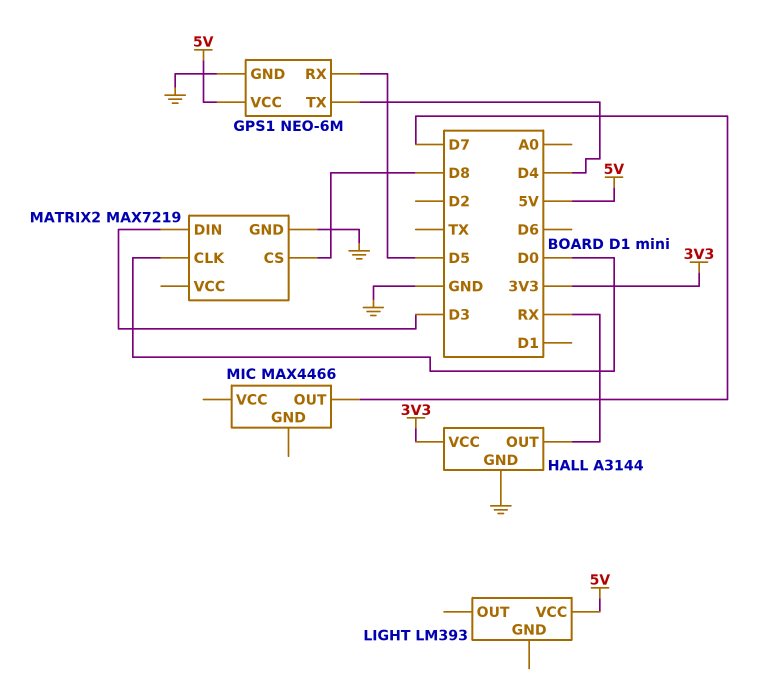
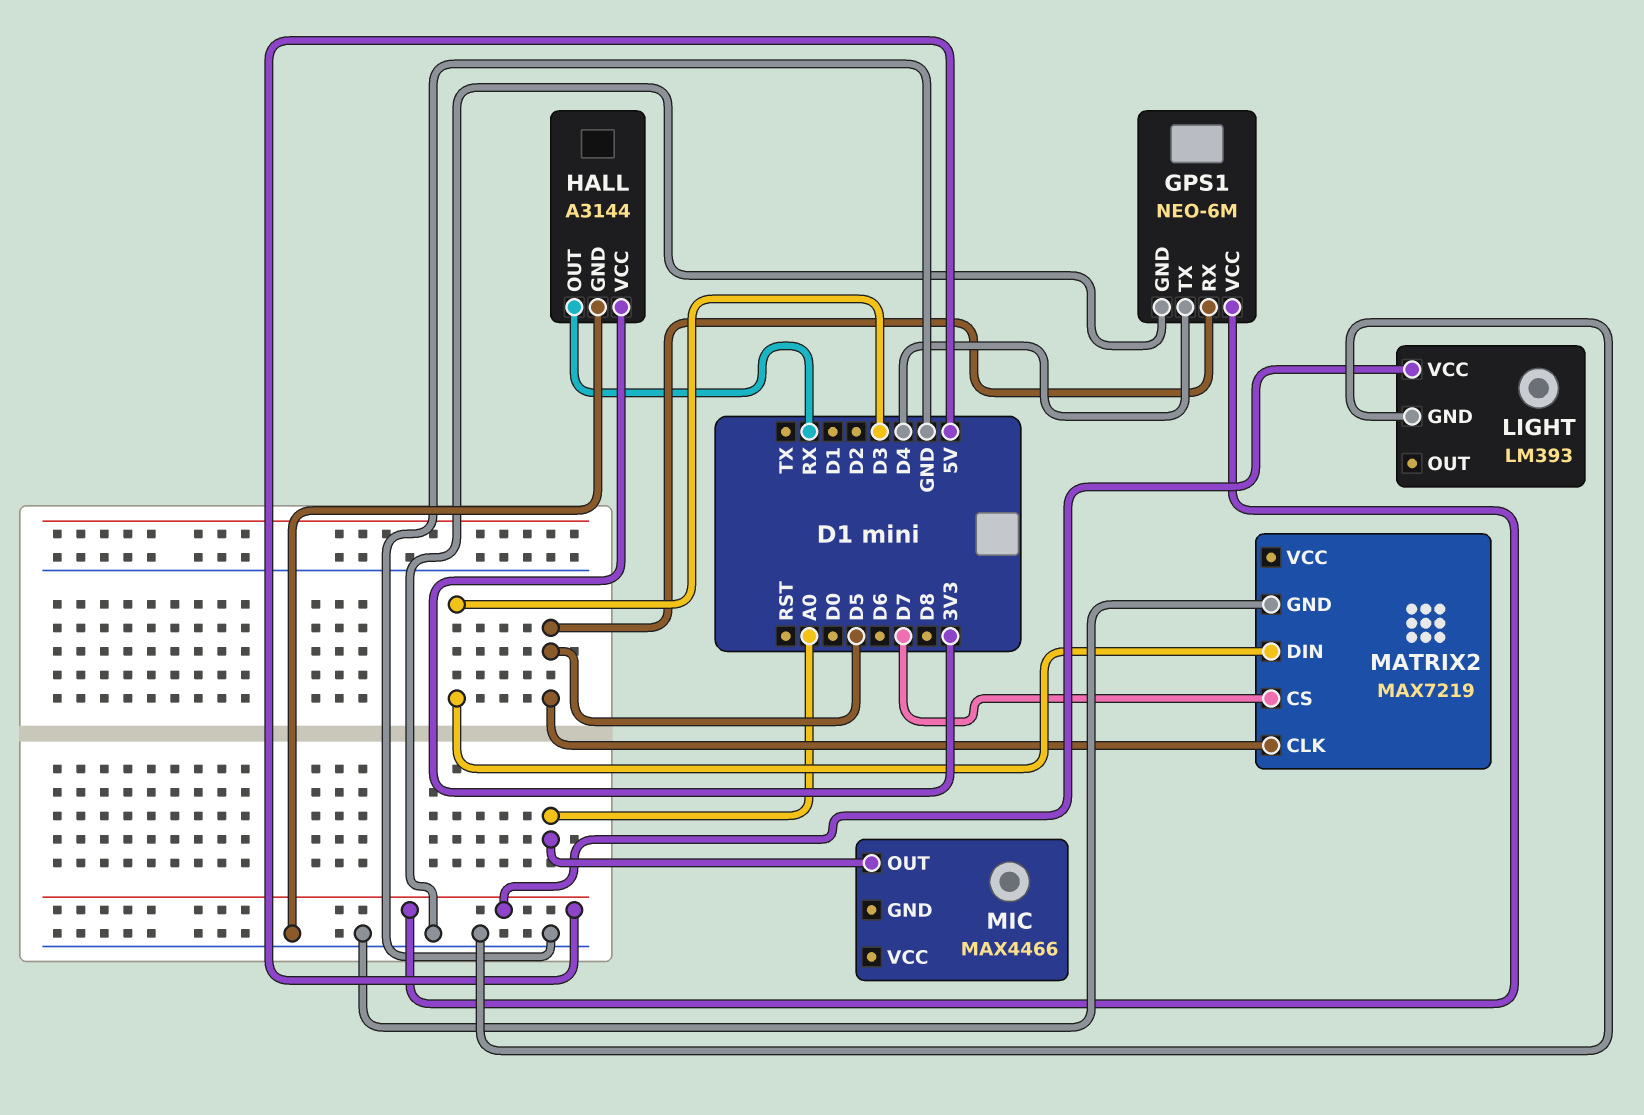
LIGHT pin GND: none -> GND
MATRIX2 pin CLK: D0 -> D5
MATRIX2 pin CS: D8 -> D7
MIC pin OUT: D7 -> A0

